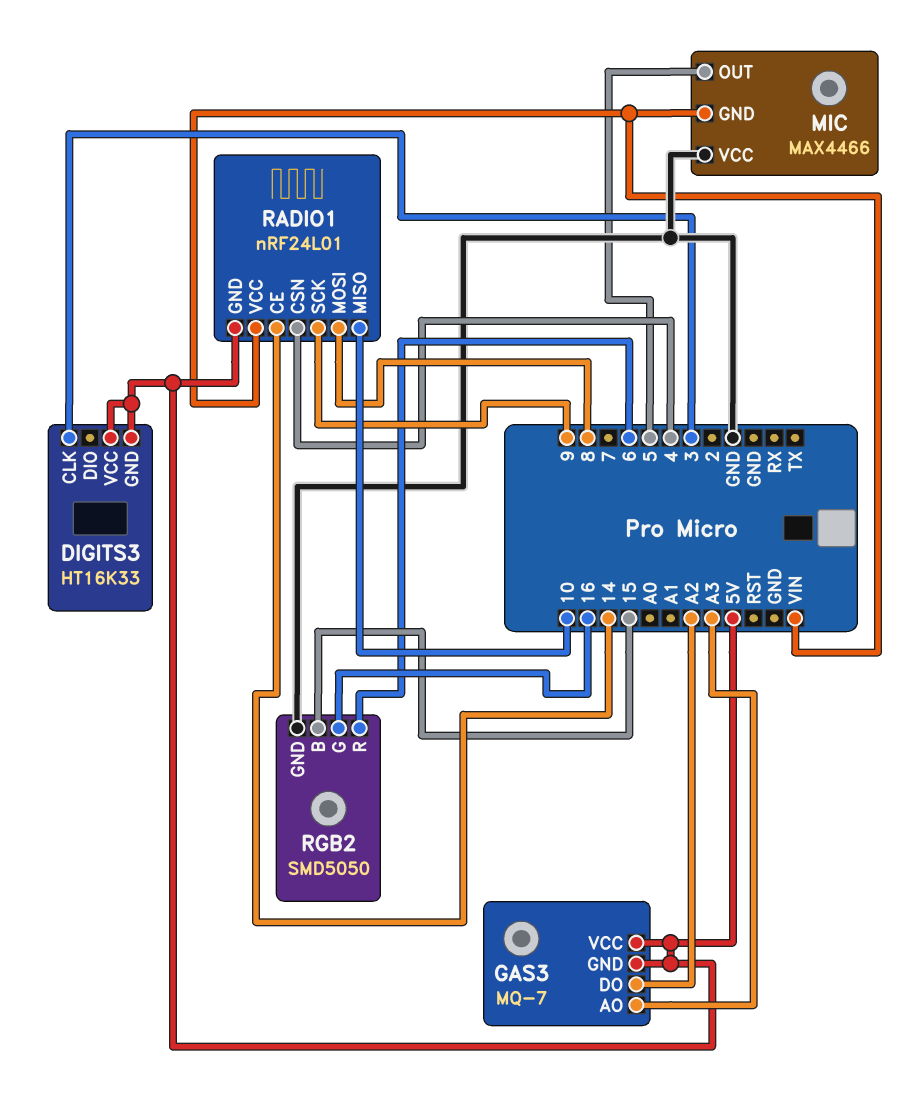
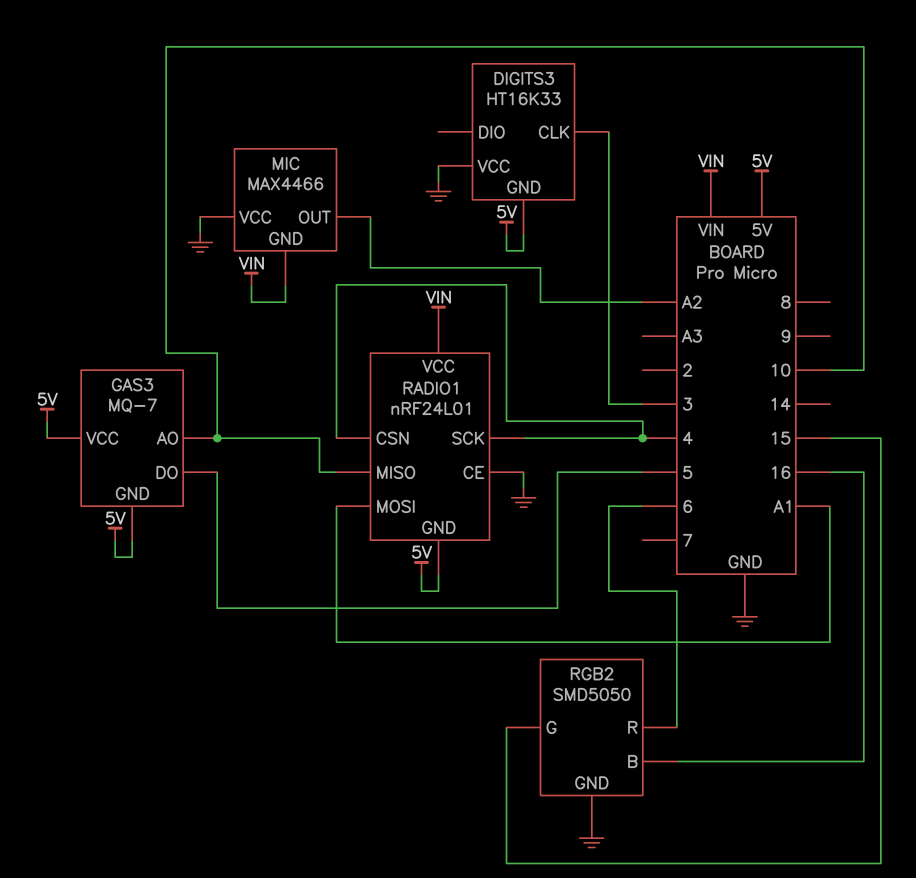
DIGITS3 pin VCC: 5V -> GND
GAS3 pin AO: A3 -> 10
GAS3 pin DO: A2 -> 5
MIC pin OUT: 5 -> A2
RADIO1 pin CE: 14 -> GND
RADIO1 pin MOSI: 8 -> A1
RADIO1 pin SCK: 9 -> 4
RGB2 pin B: 15 -> 16
RGB2 pin G: 16 -> 15

